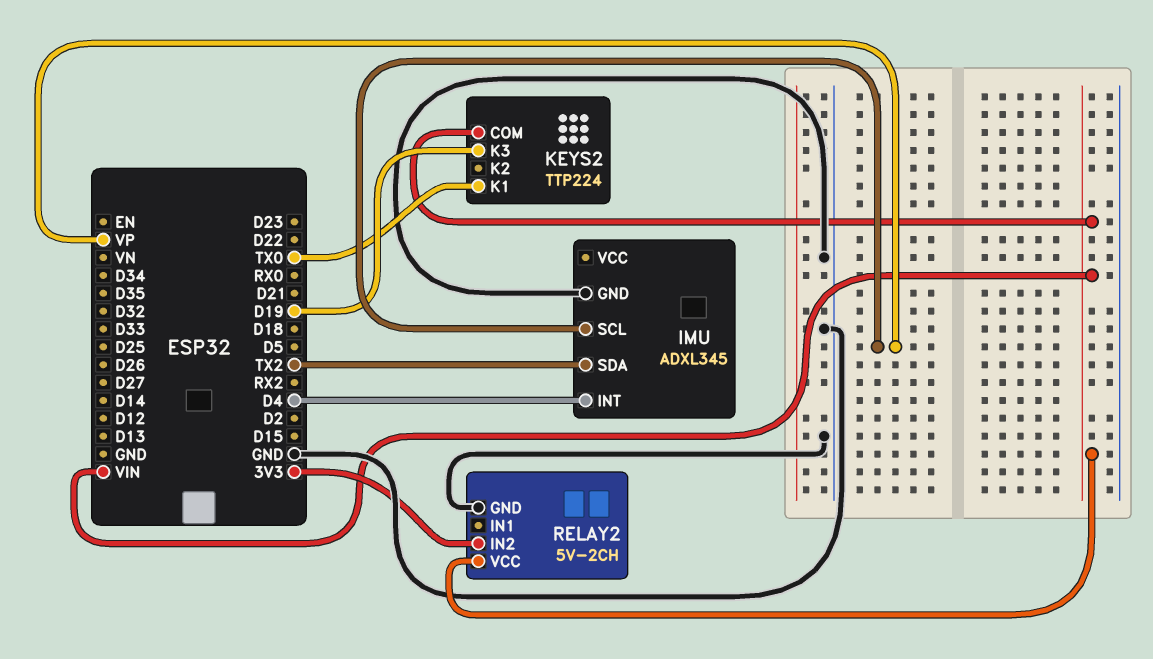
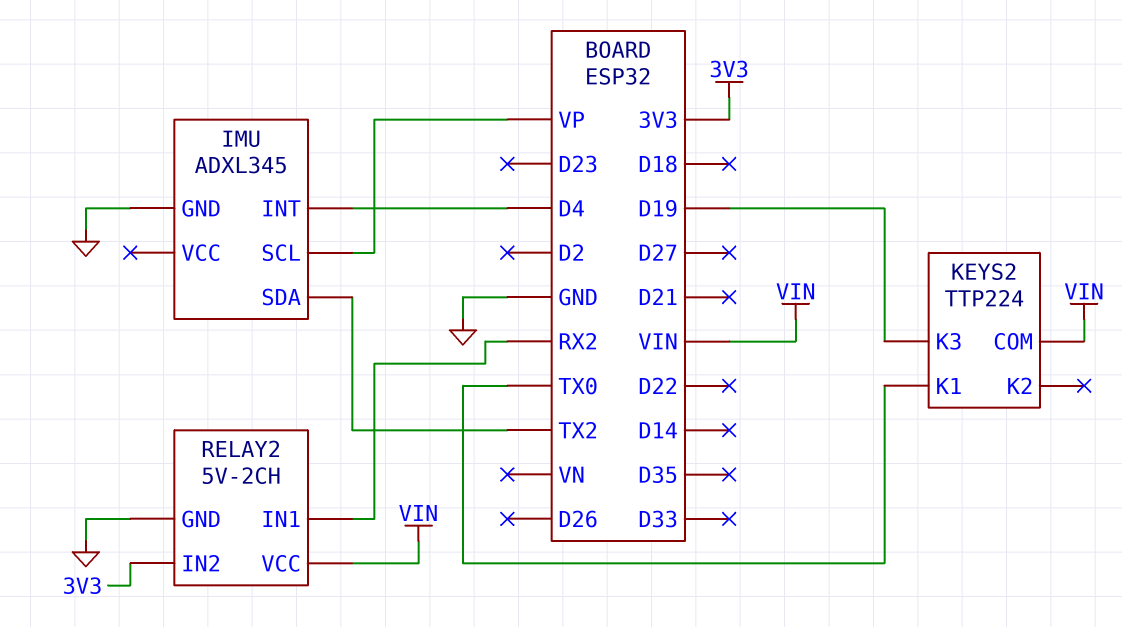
RELAY2 pin IN1: none -> RX2

